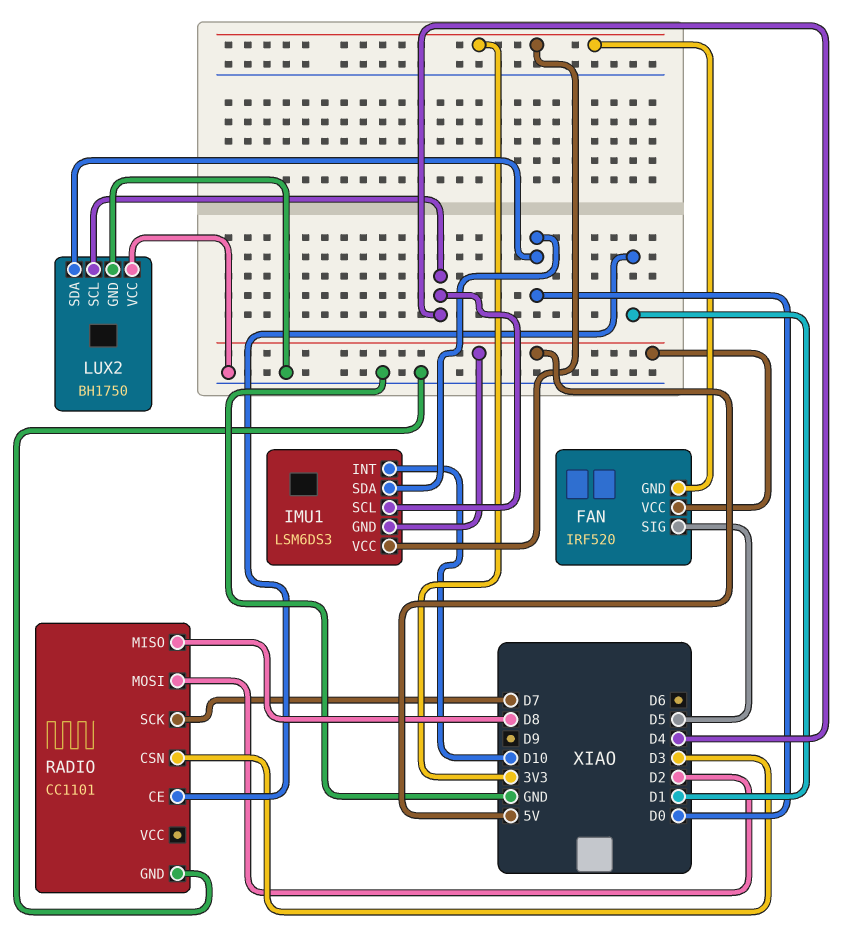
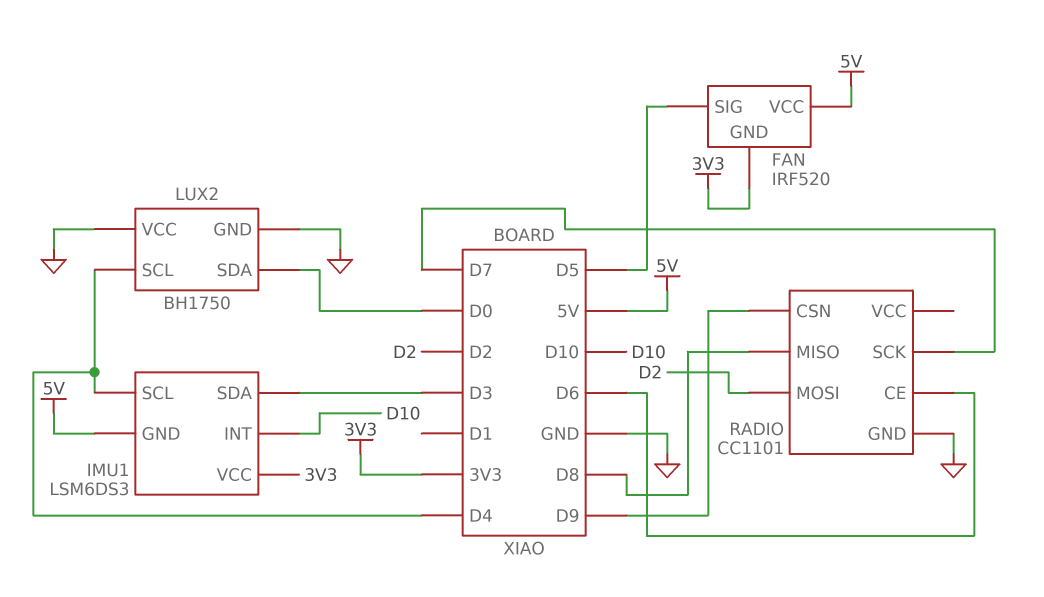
IMU1 pin SDA: D0 -> D3
RADIO pin CE: D1 -> D6
RADIO pin CSN: D3 -> D9

